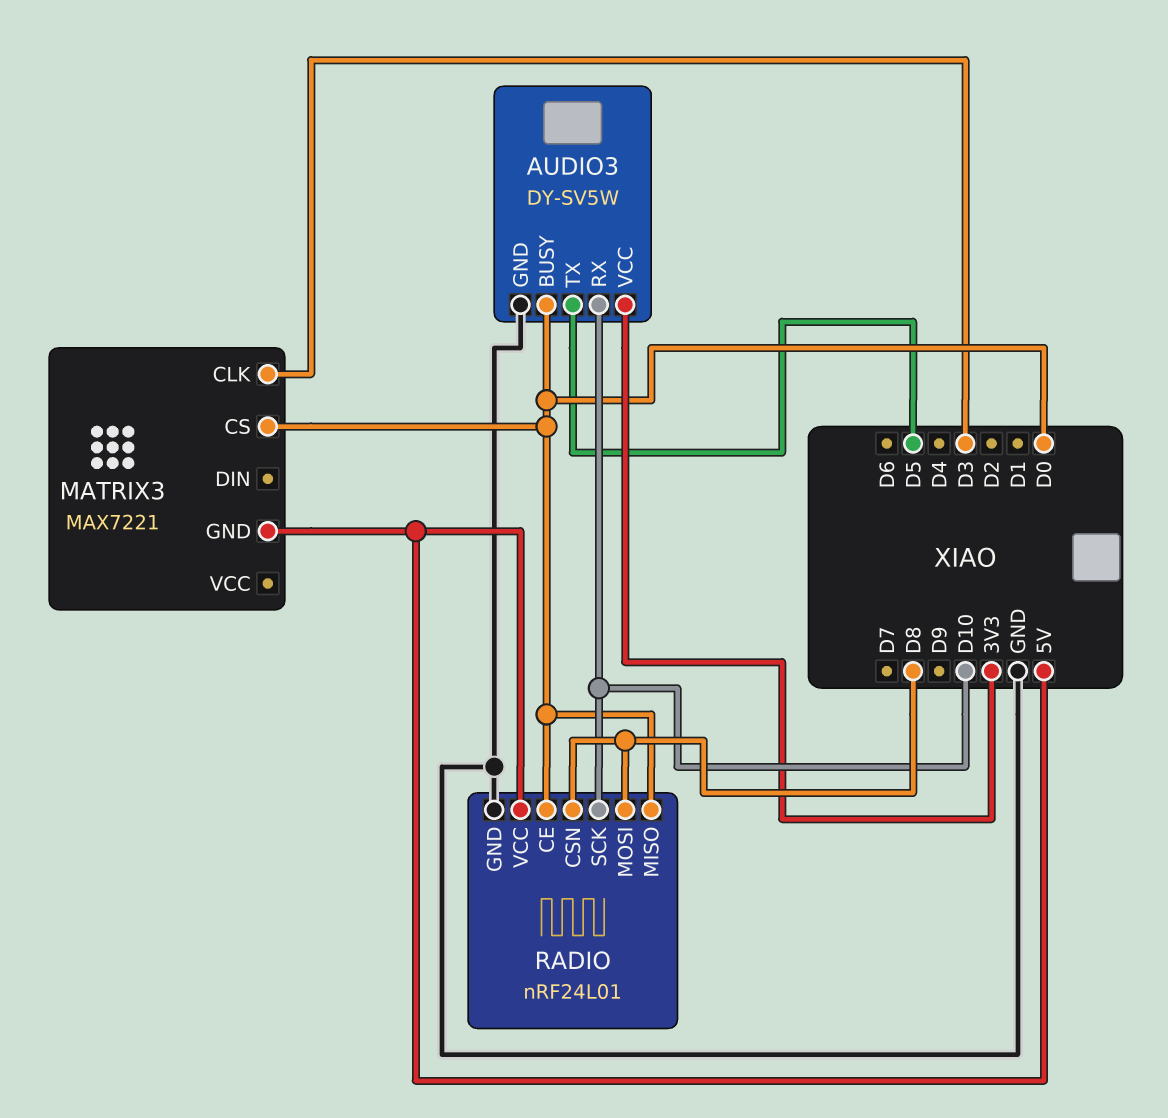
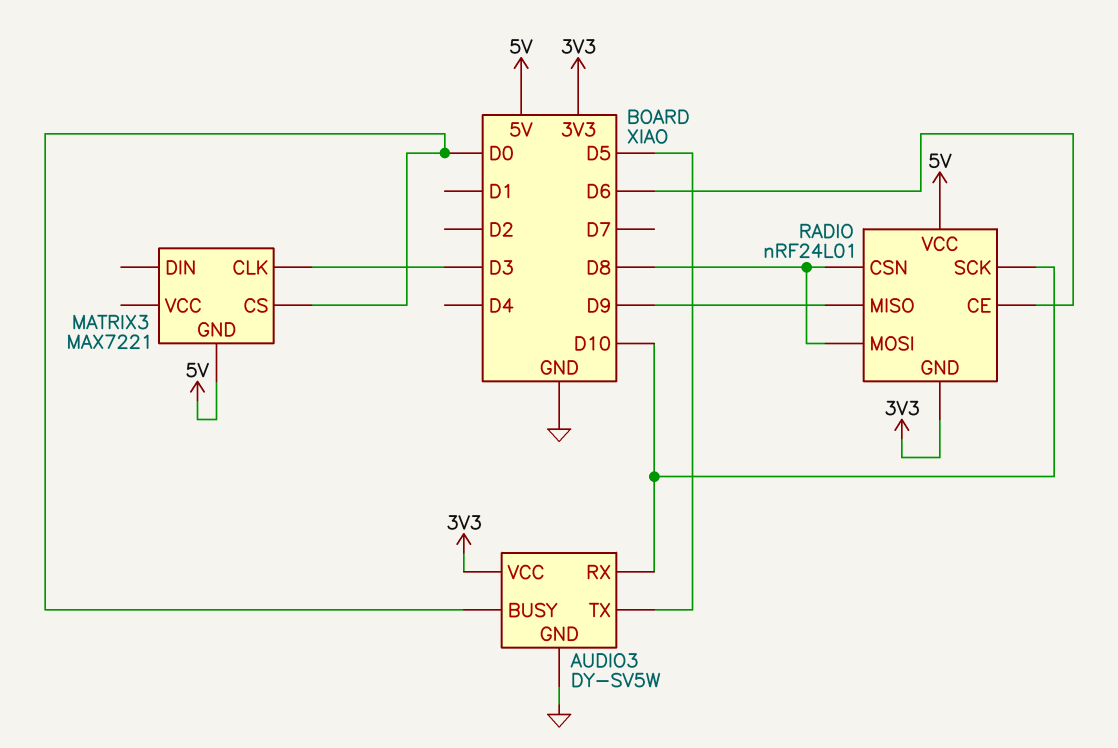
RADIO pin CE: D0 -> D6
RADIO pin GND: GND -> 3V3
RADIO pin MISO: D0 -> D9

